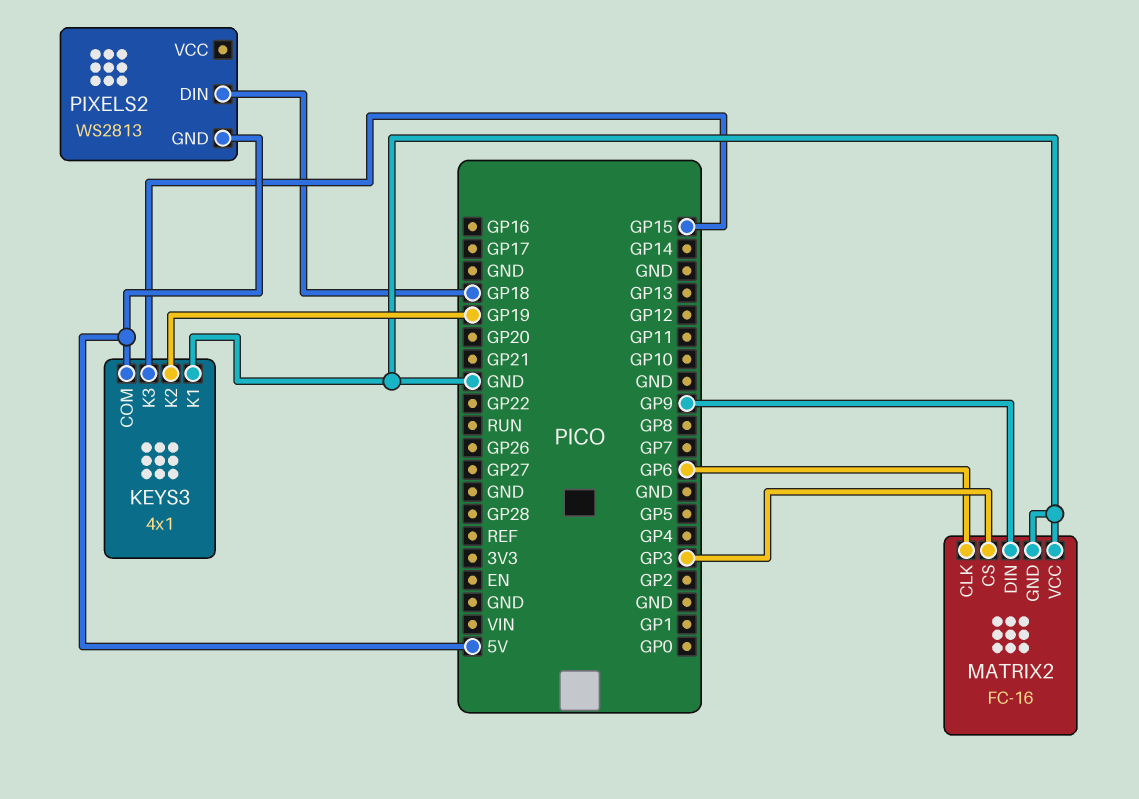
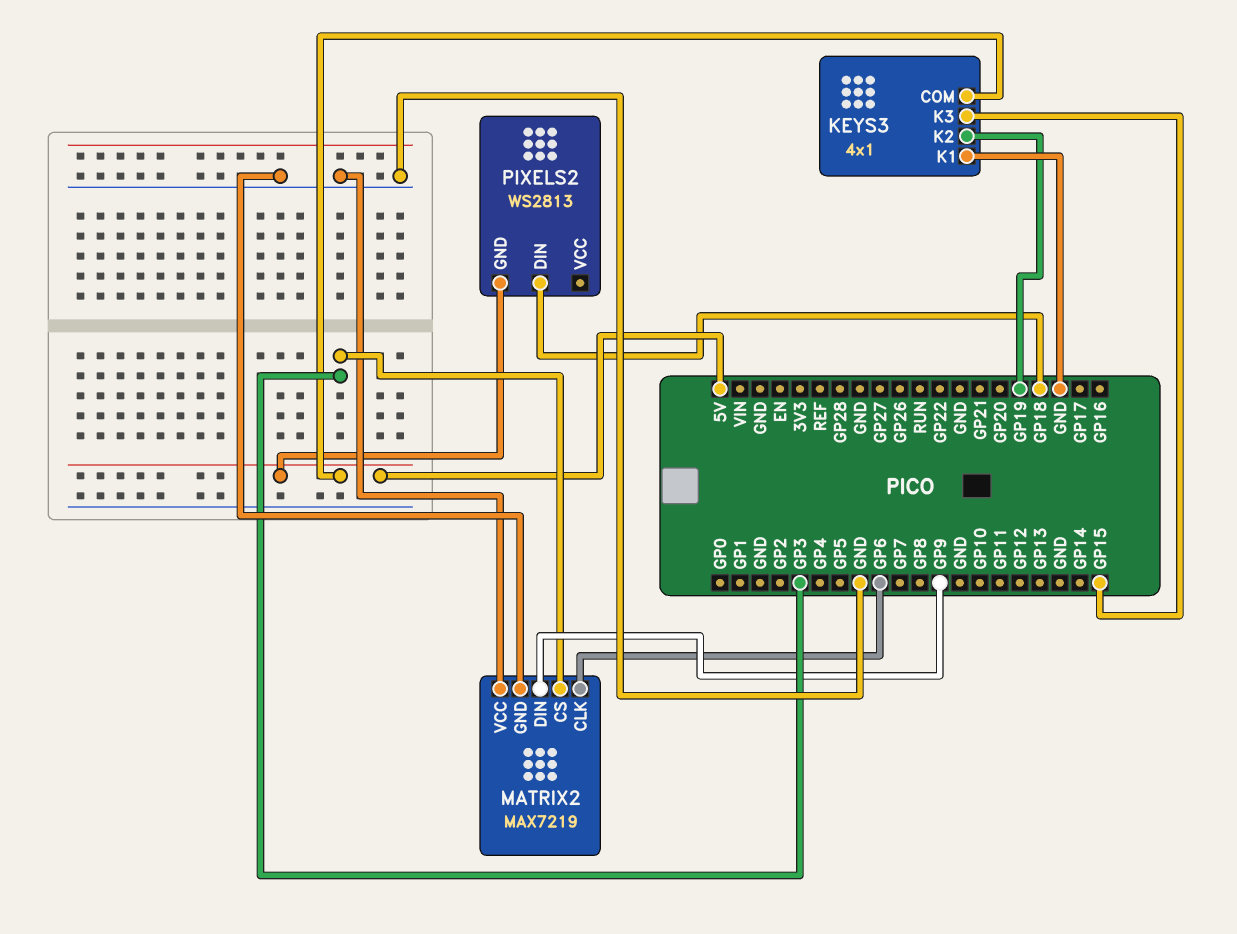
MATRIX2: FC-16 -> MAX7219

